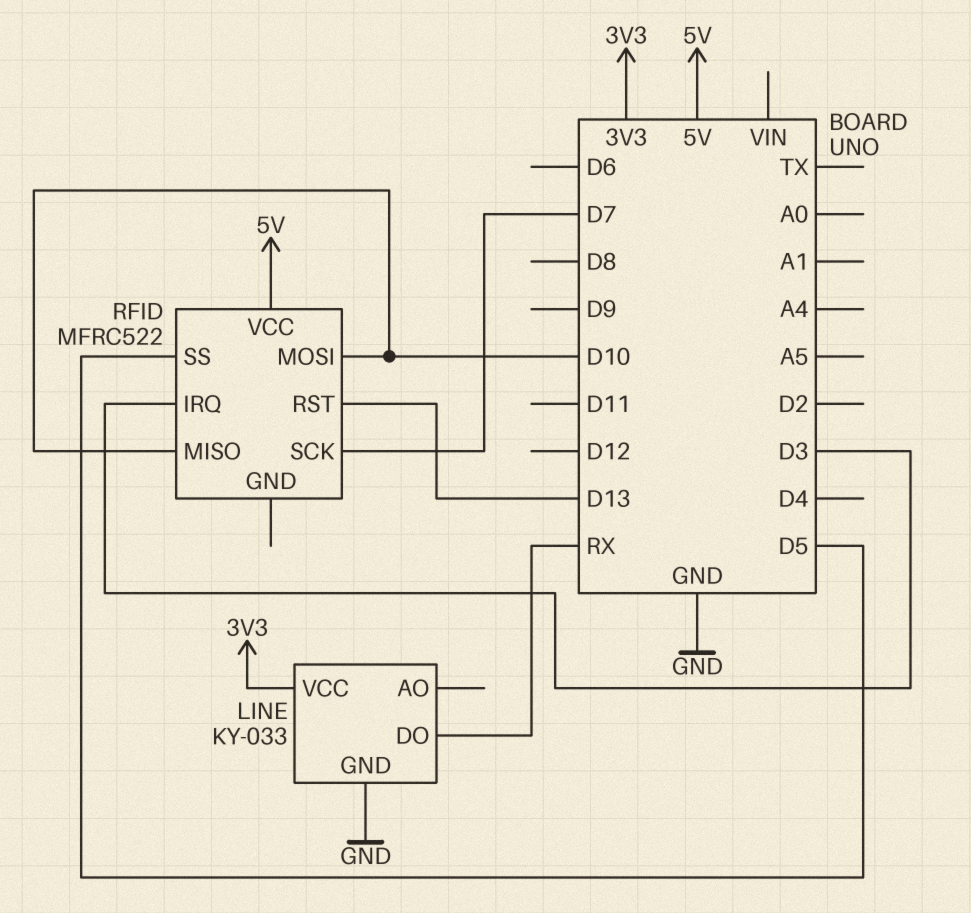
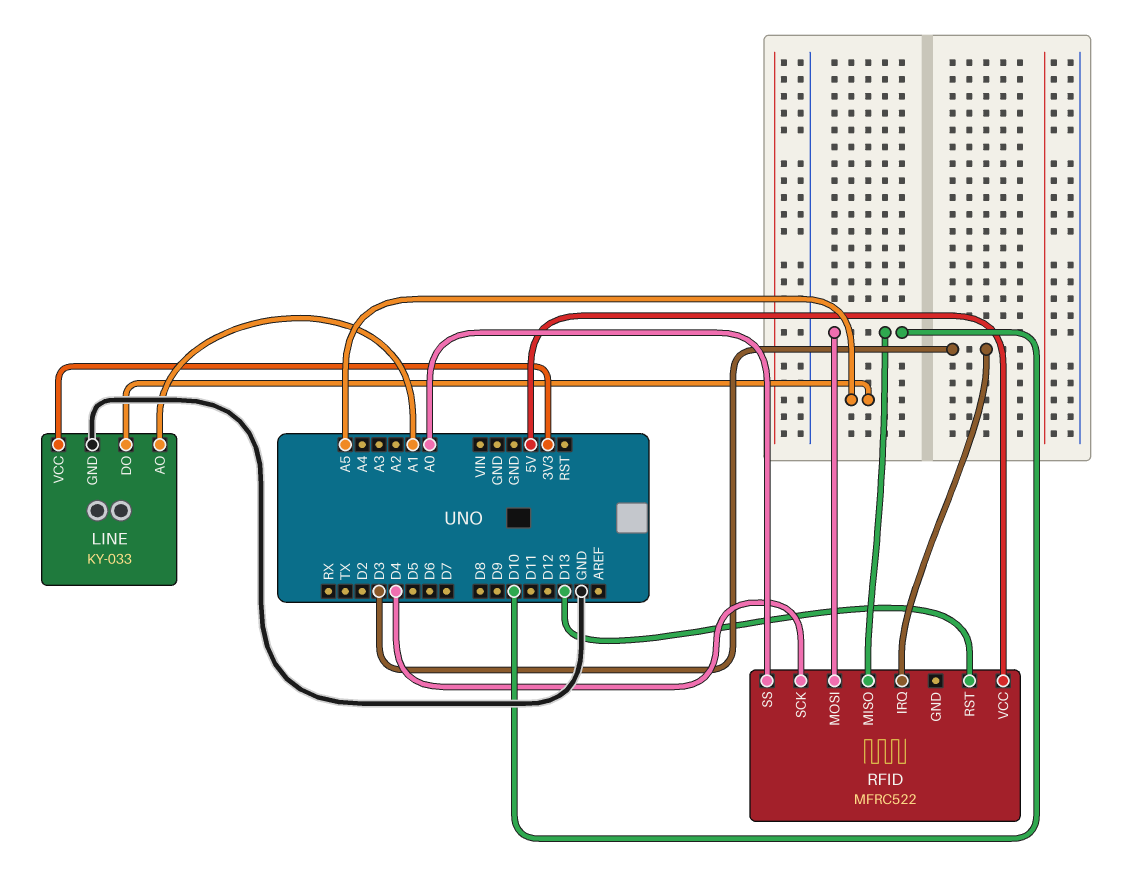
LINE pin AO: none -> A1
LINE pin DO: RX -> A5
RFID pin SCK: D7 -> D4
RFID pin SS: D5 -> A0

